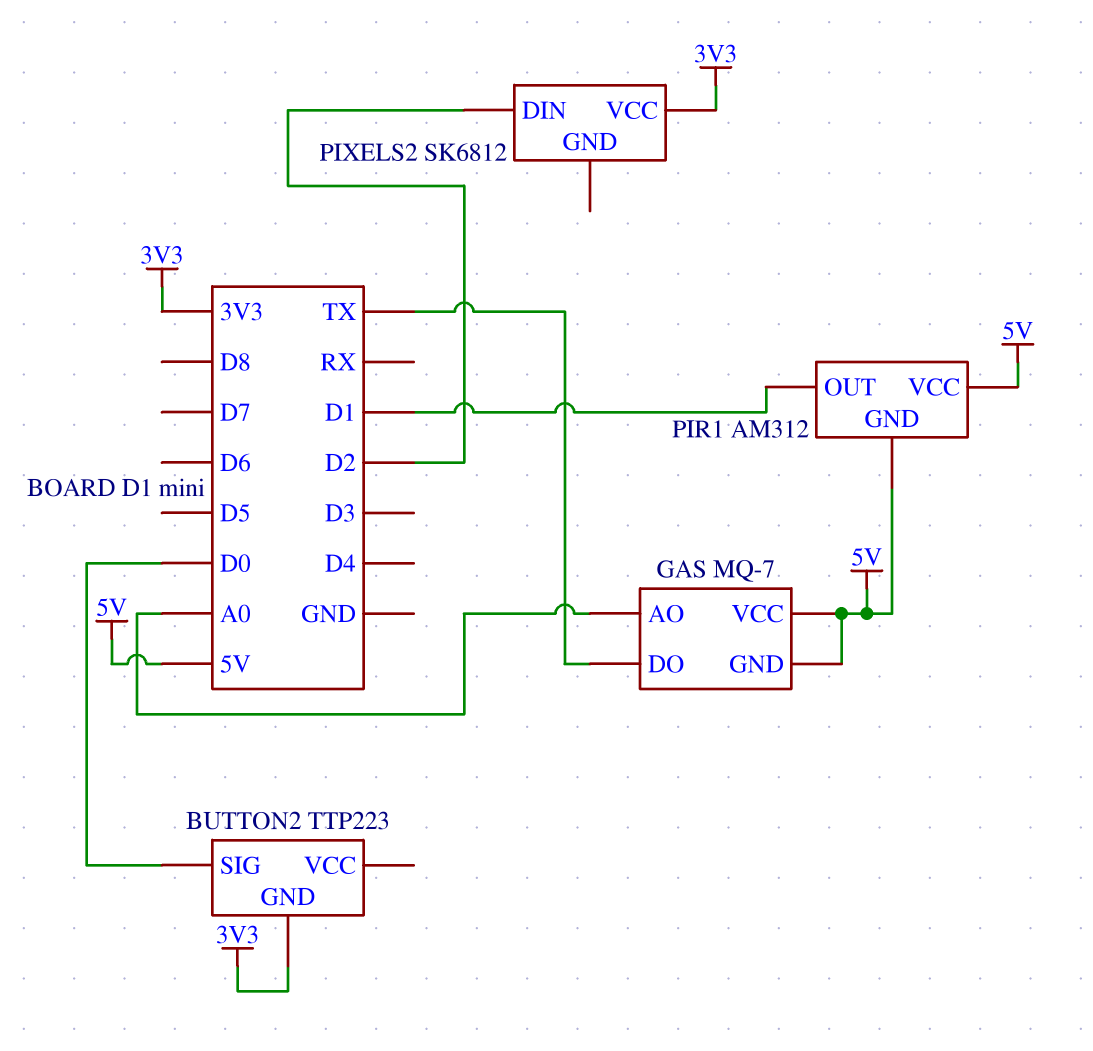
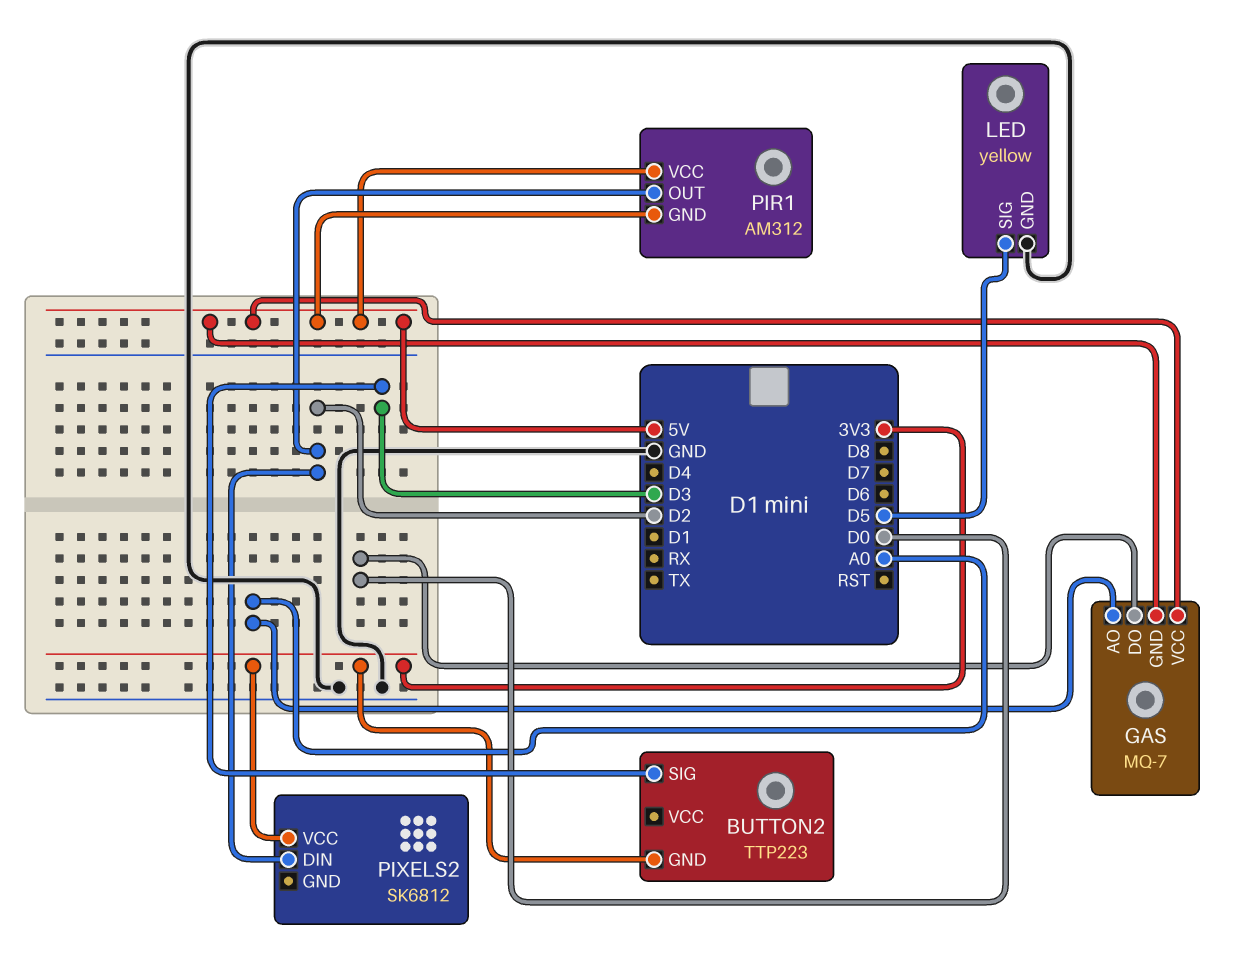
BUTTON2 pin SIG: D0 -> D3
GAS pin DO: TX -> D0
LED: none -> yellow
LED pin GND: none -> GND
LED pin SIG: none -> D5
PIR1 pin OUT: D1 -> D2

